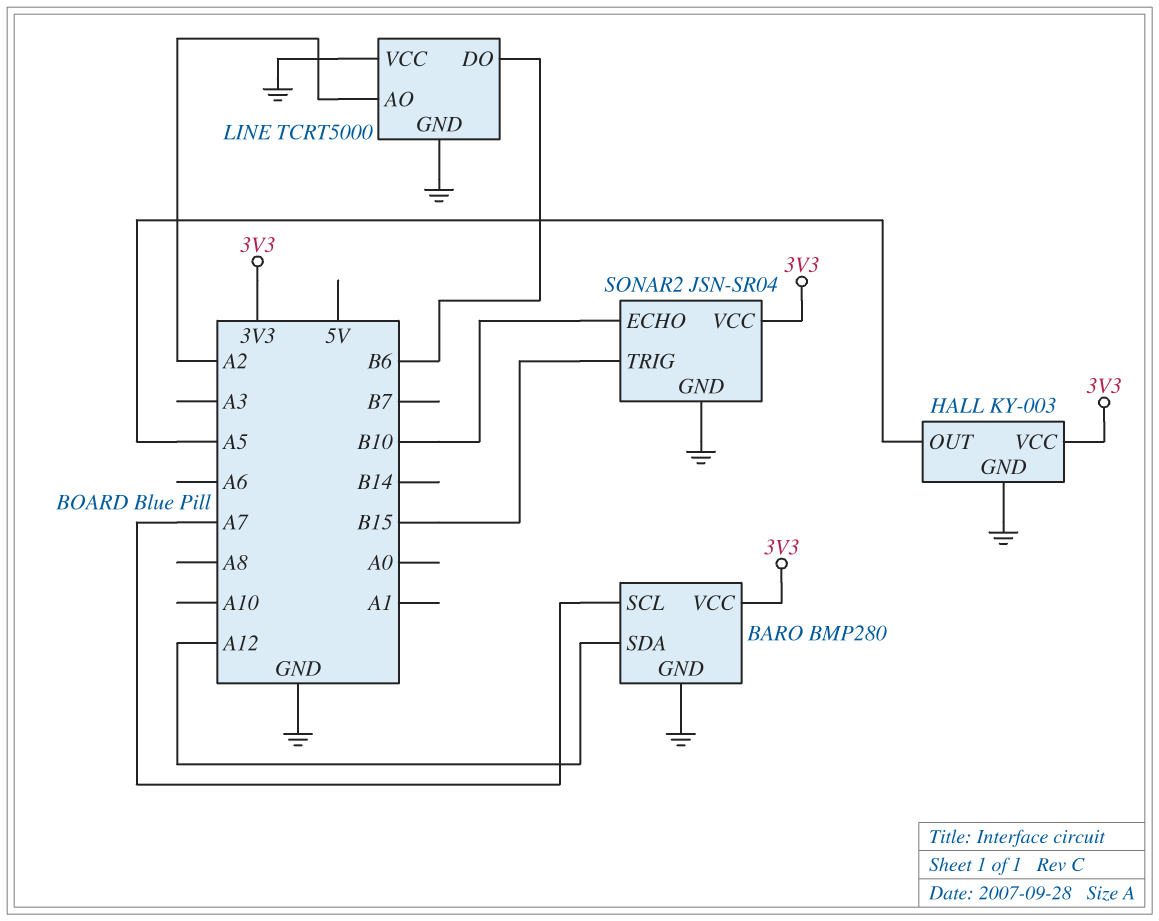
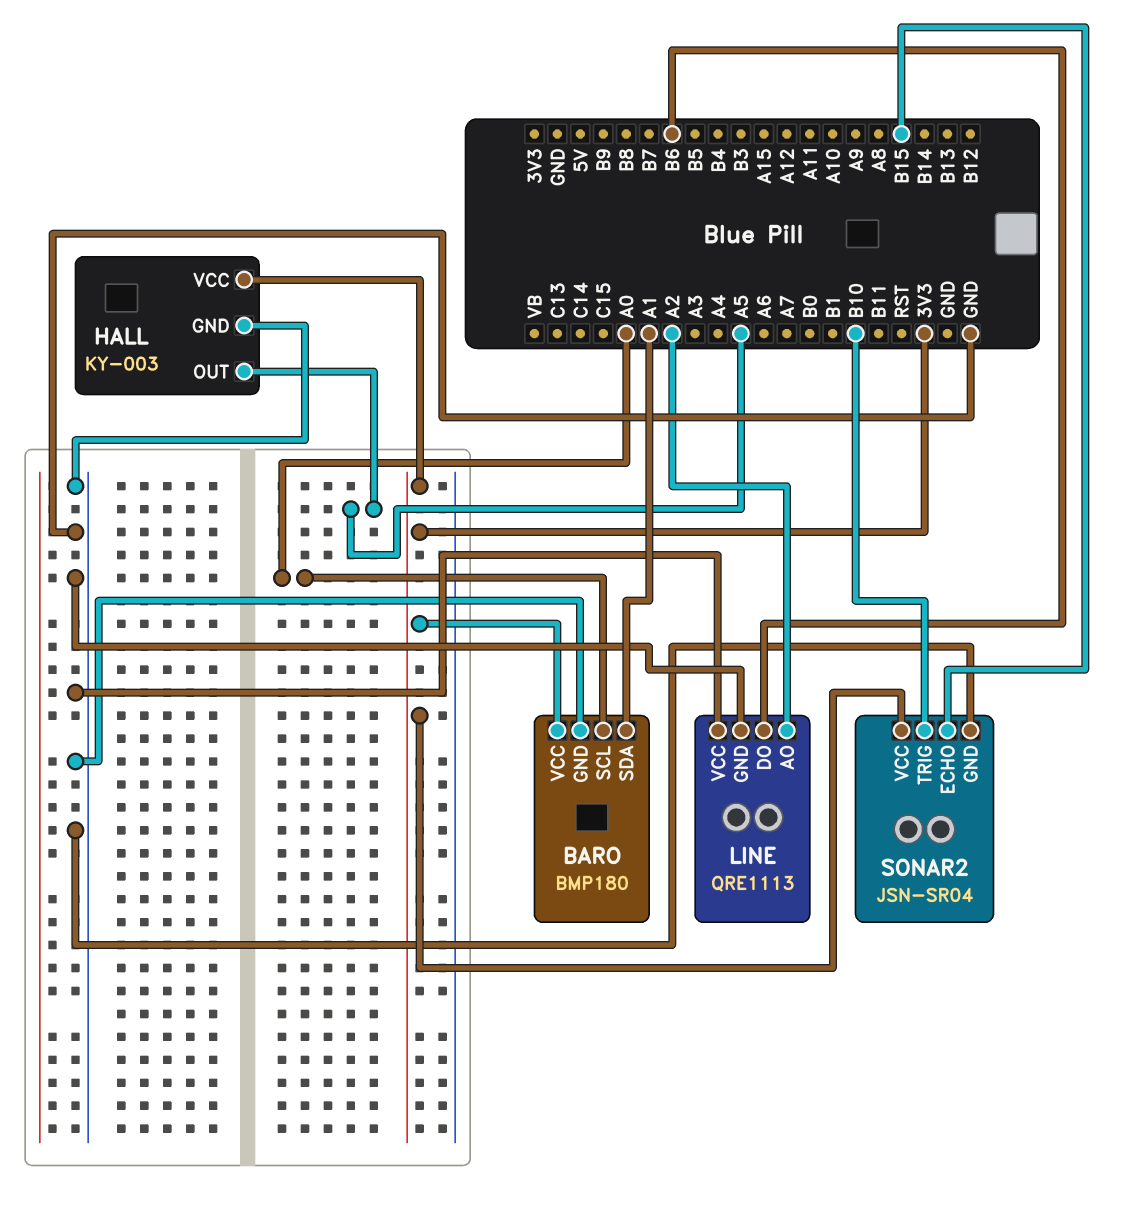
BARO: BMP280 -> BMP180
BARO pin SCL: A7 -> A0
BARO pin SDA: A12 -> A1
LINE: TCRT5000 -> QRE1113
SONAR2 pin ECHO: B10 -> B15
SONAR2 pin TRIG: B15 -> B10

